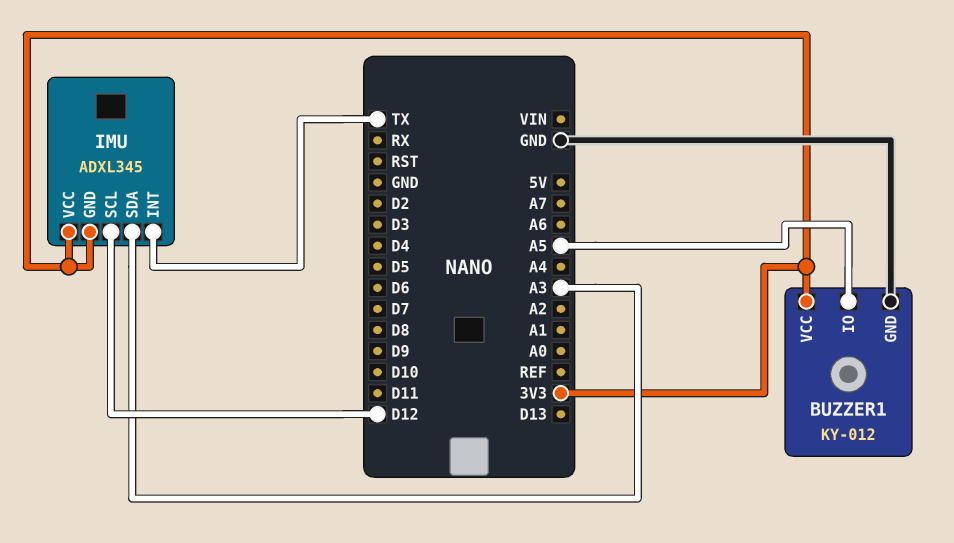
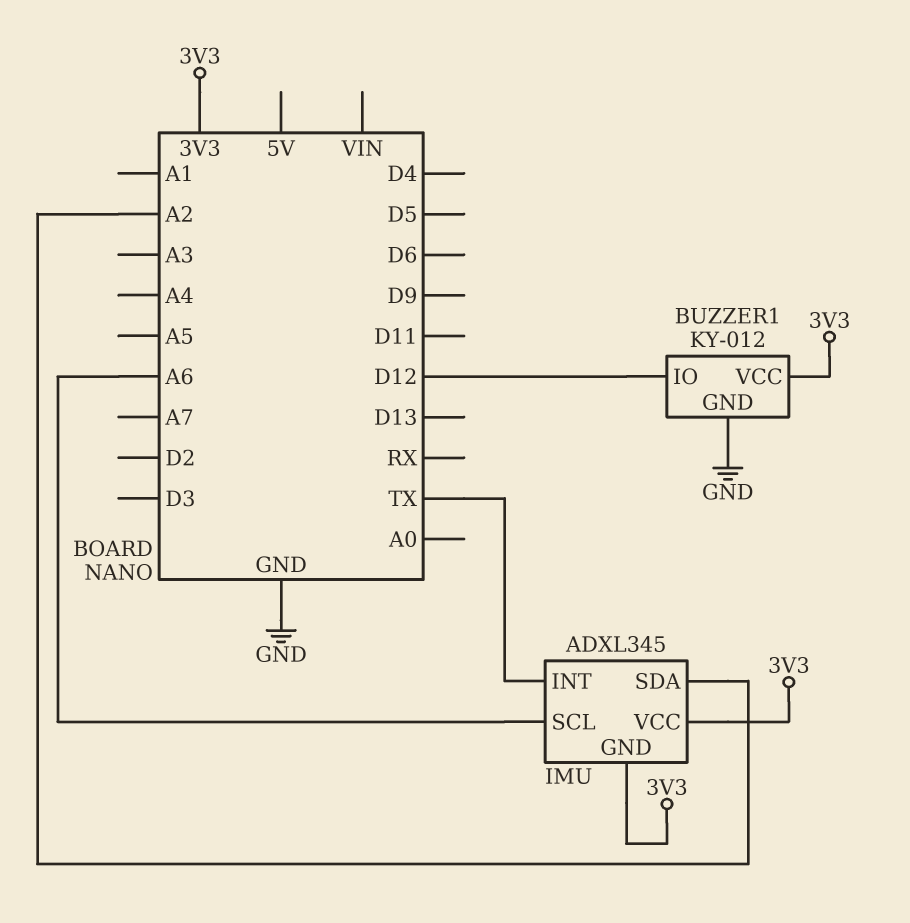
BUZZER1 pin IO: A5 -> D12
IMU pin SCL: D12 -> A6
IMU pin SDA: A3 -> A2

